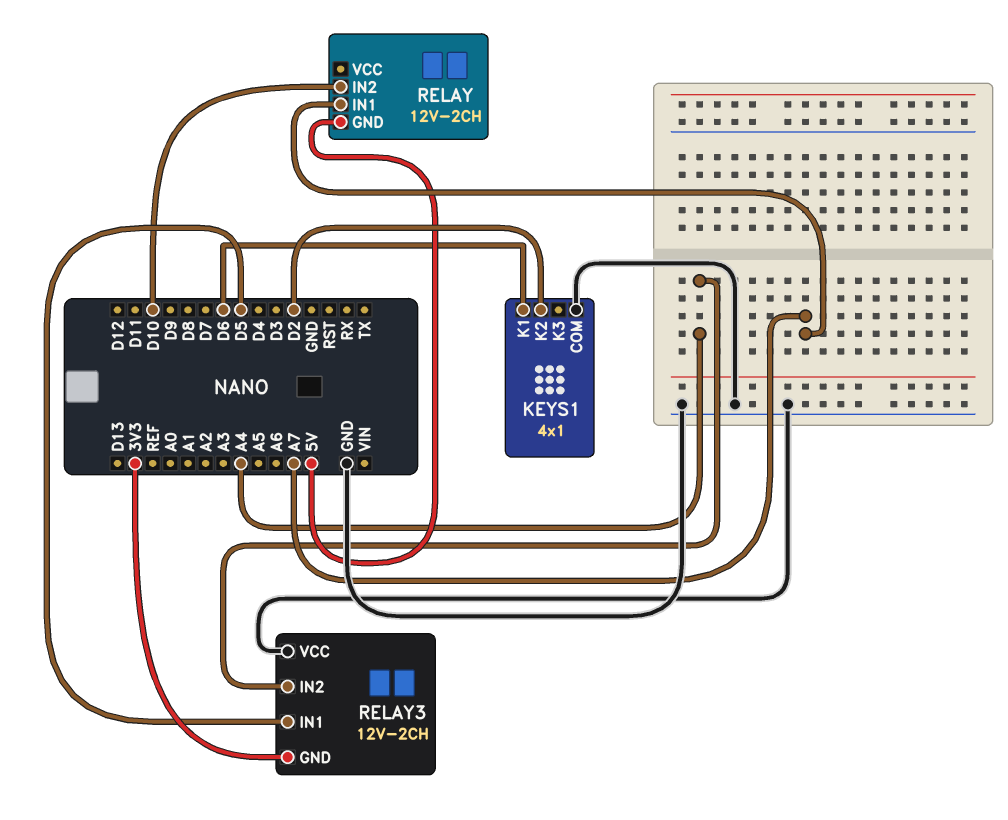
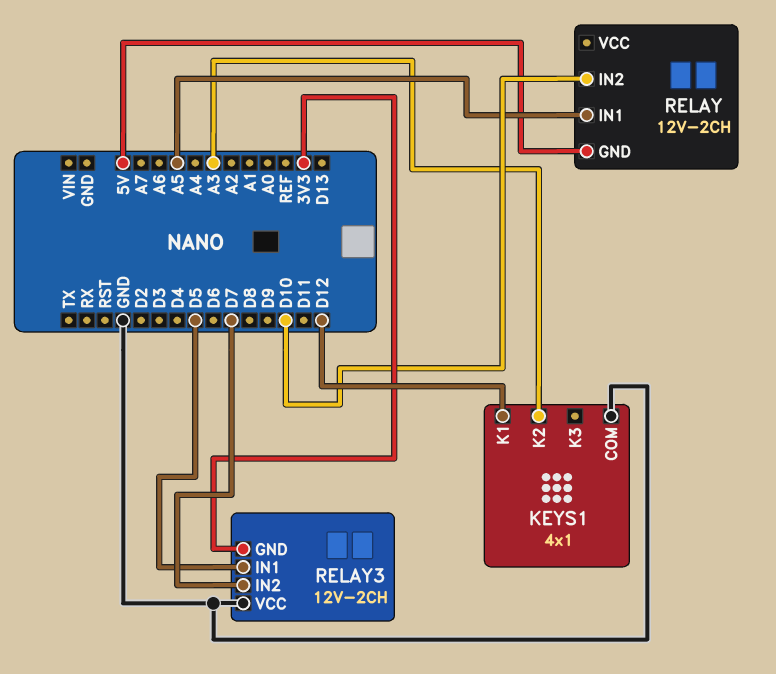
KEYS1 pin K1: D6 -> D12
KEYS1 pin K2: D2 -> A3
RELAY pin IN1: A7 -> A5
RELAY3 pin IN2: A4 -> D7

